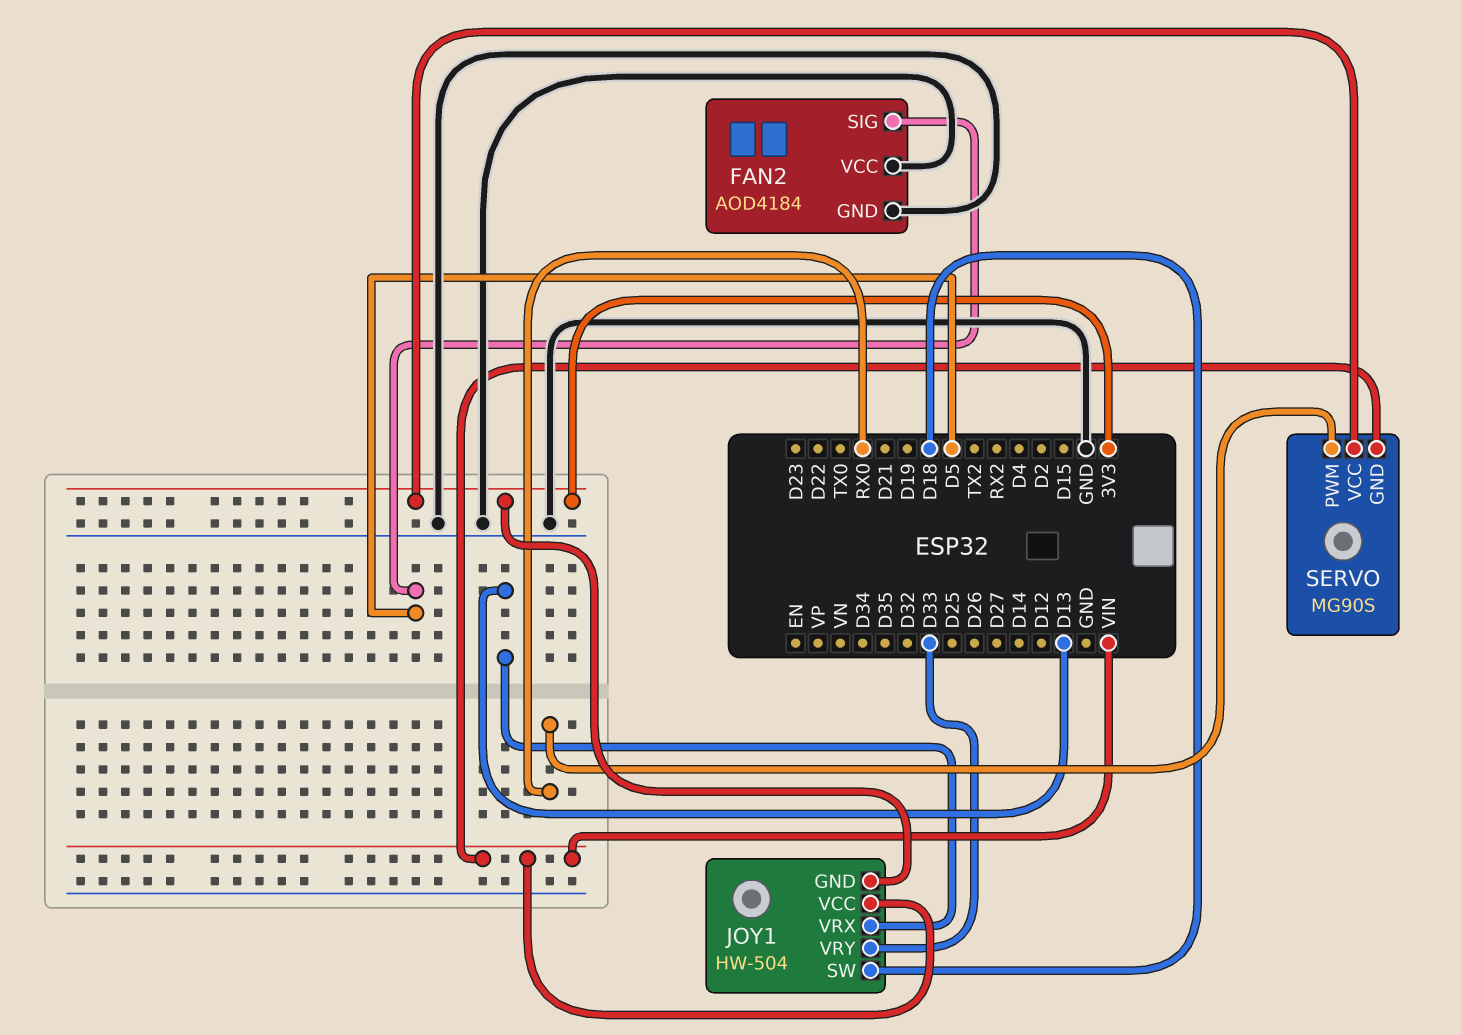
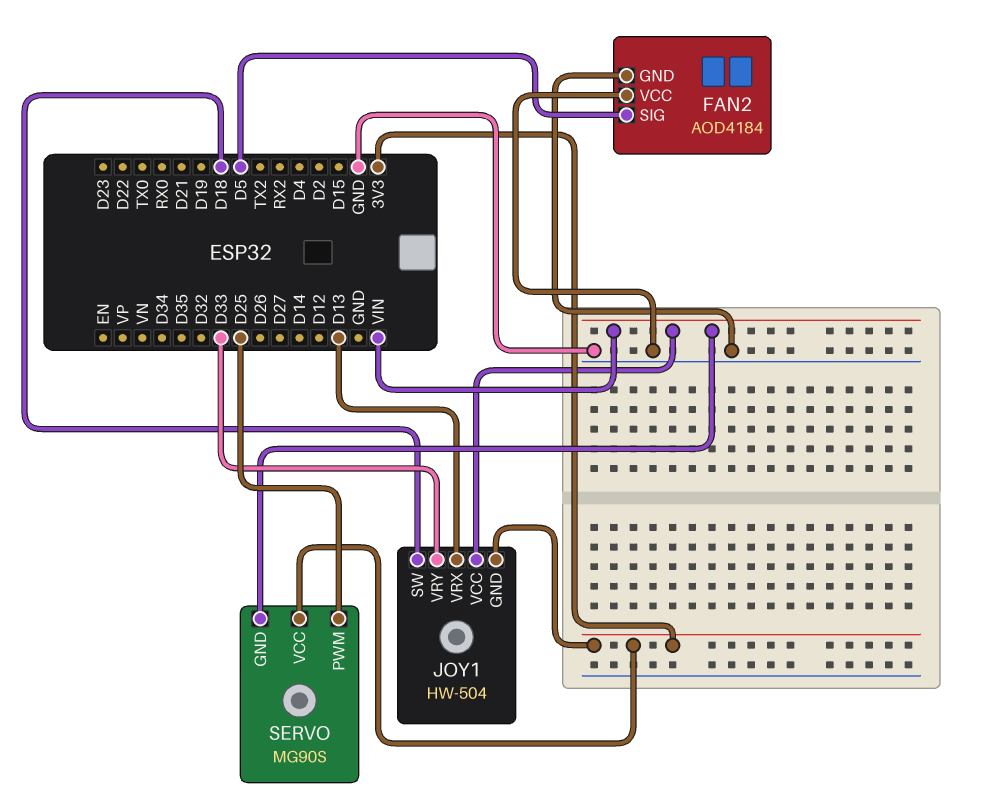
SERVO pin PWM: RX0 -> D25

